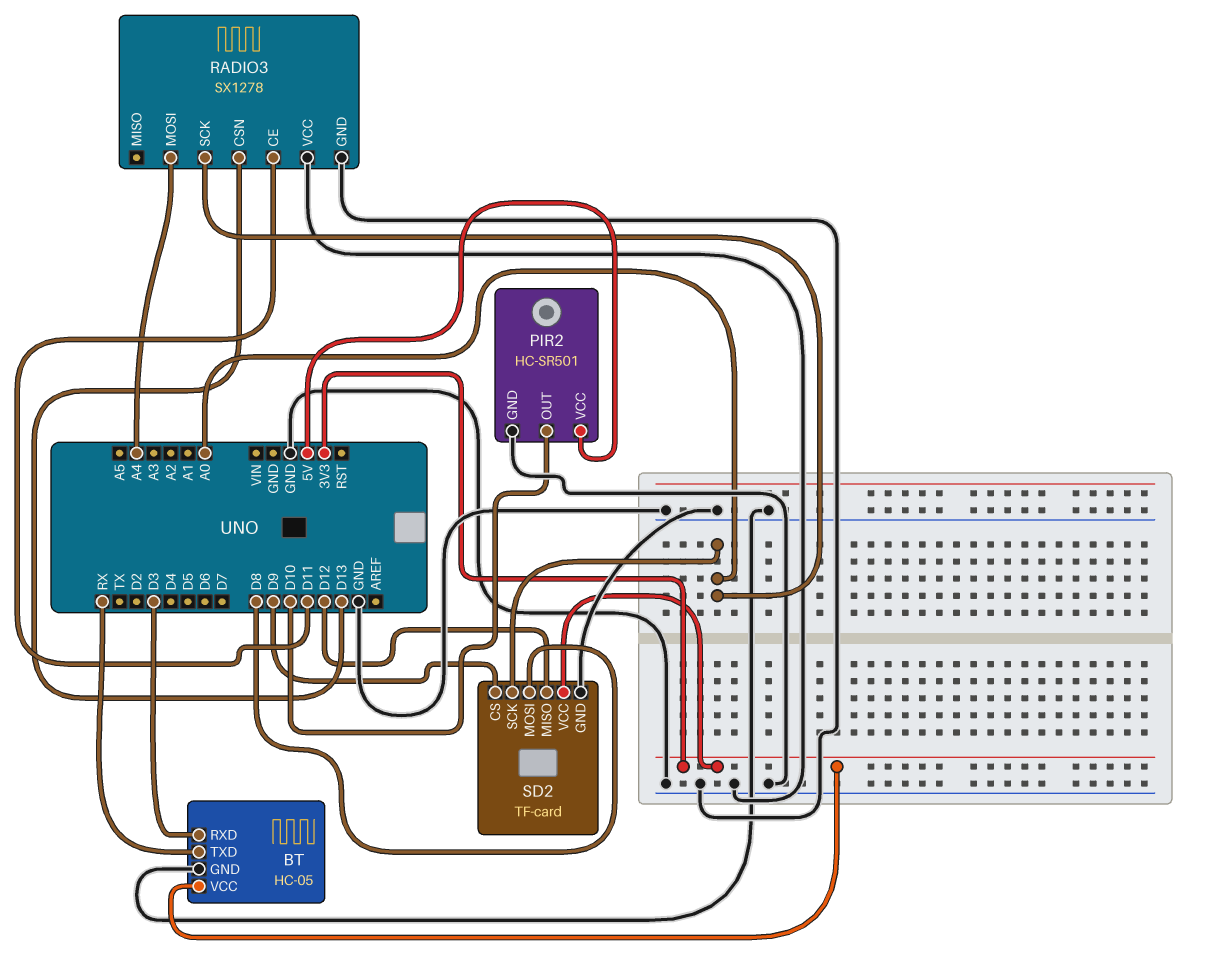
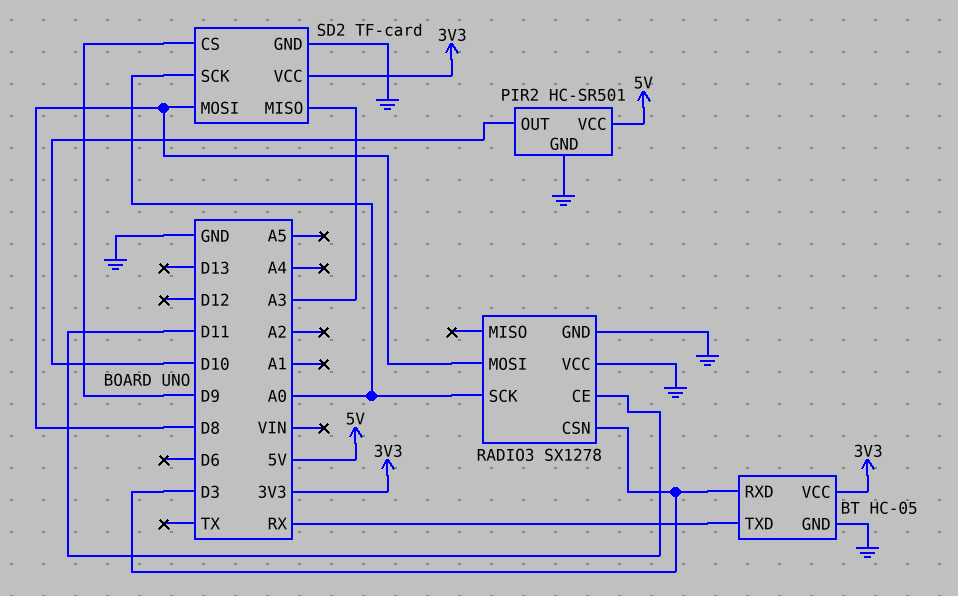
RADIO3 pin CSN: D13 -> D3
RADIO3 pin MOSI: A4 -> D8
SD2 pin MISO: D12 -> A3

